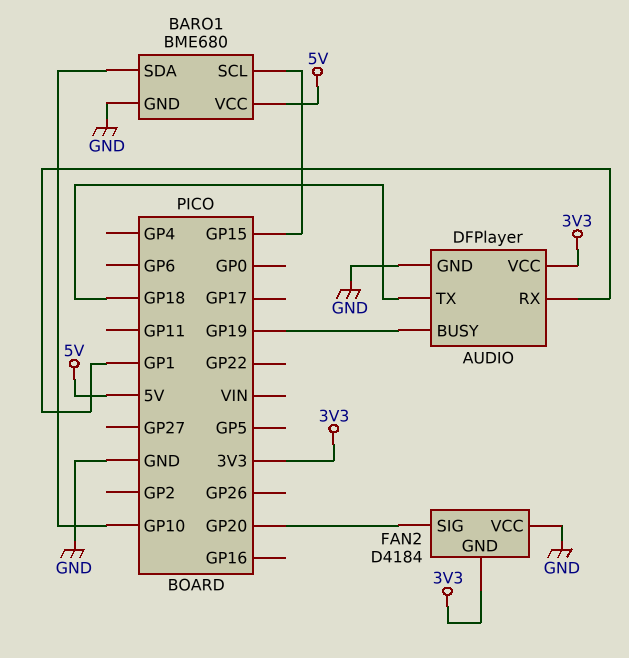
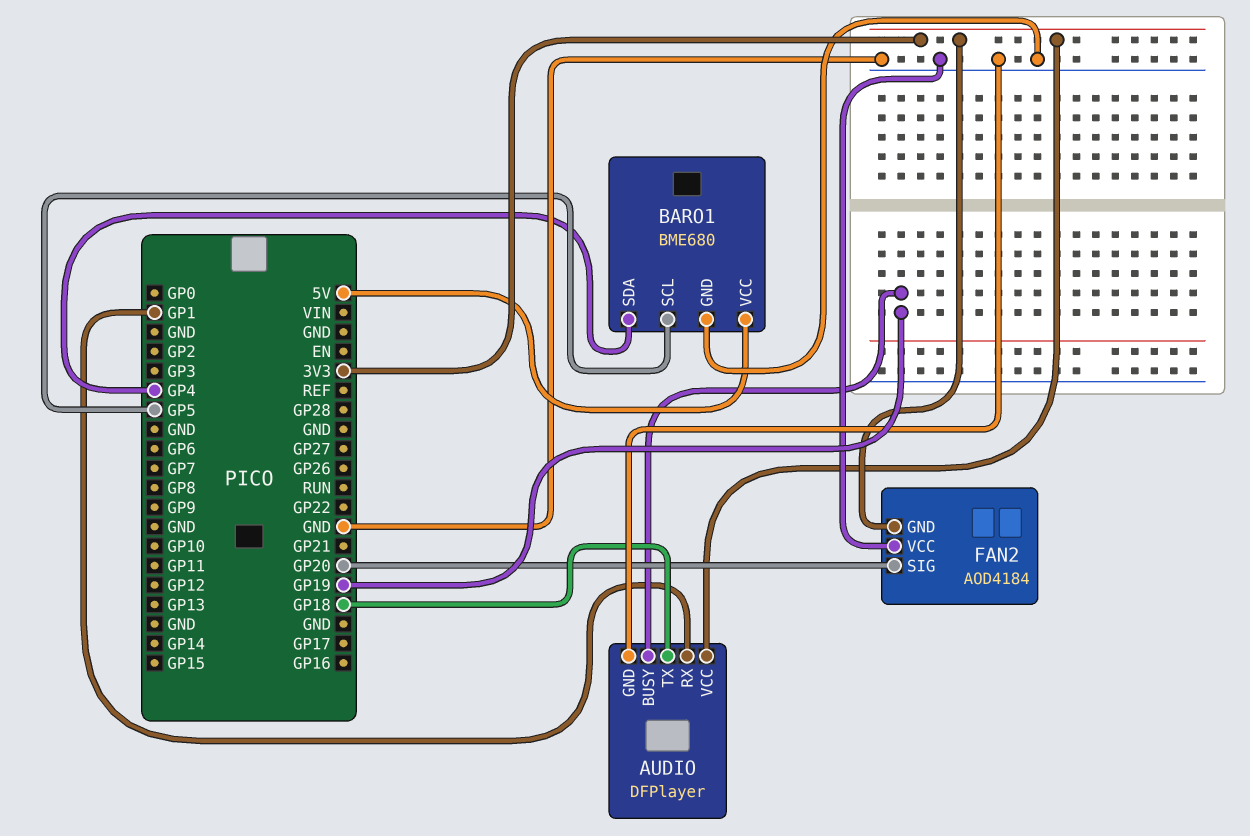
BARO1 pin SCL: GP15 -> GP5
BARO1 pin SDA: GP10 -> GP4
FAN2: D4184 -> AOD4184

